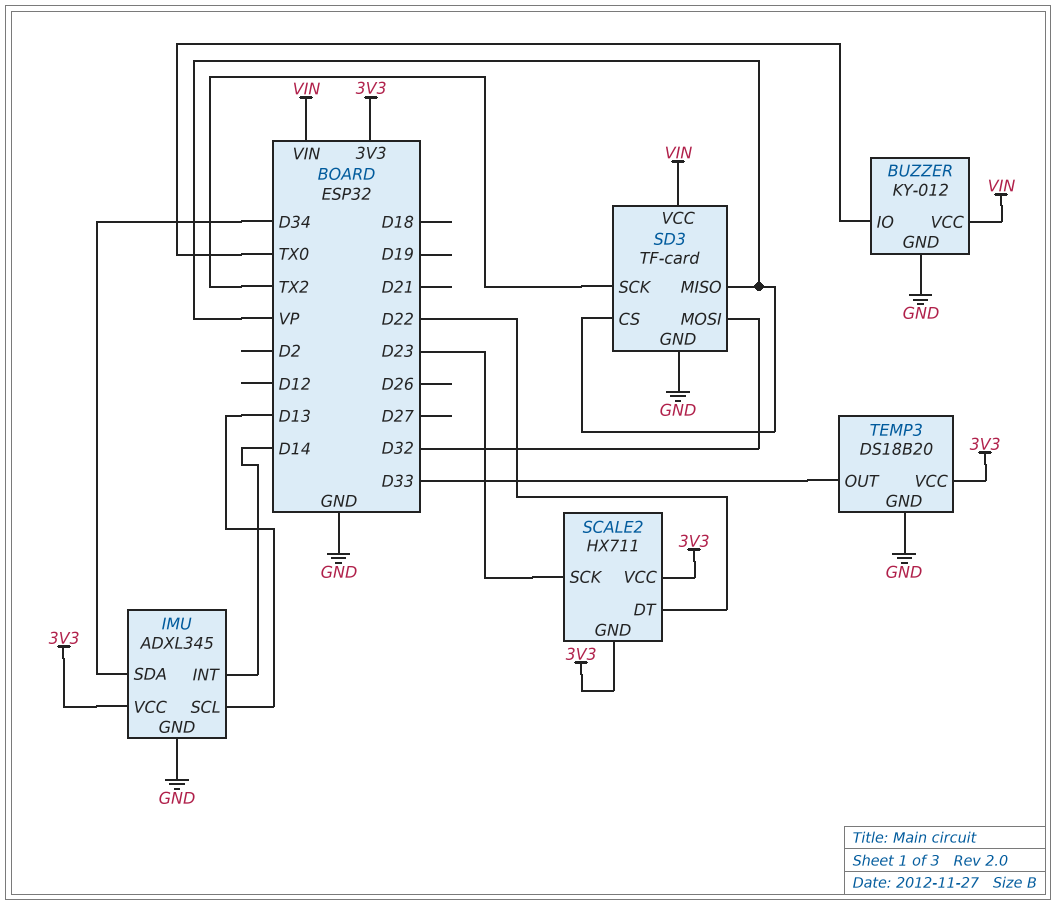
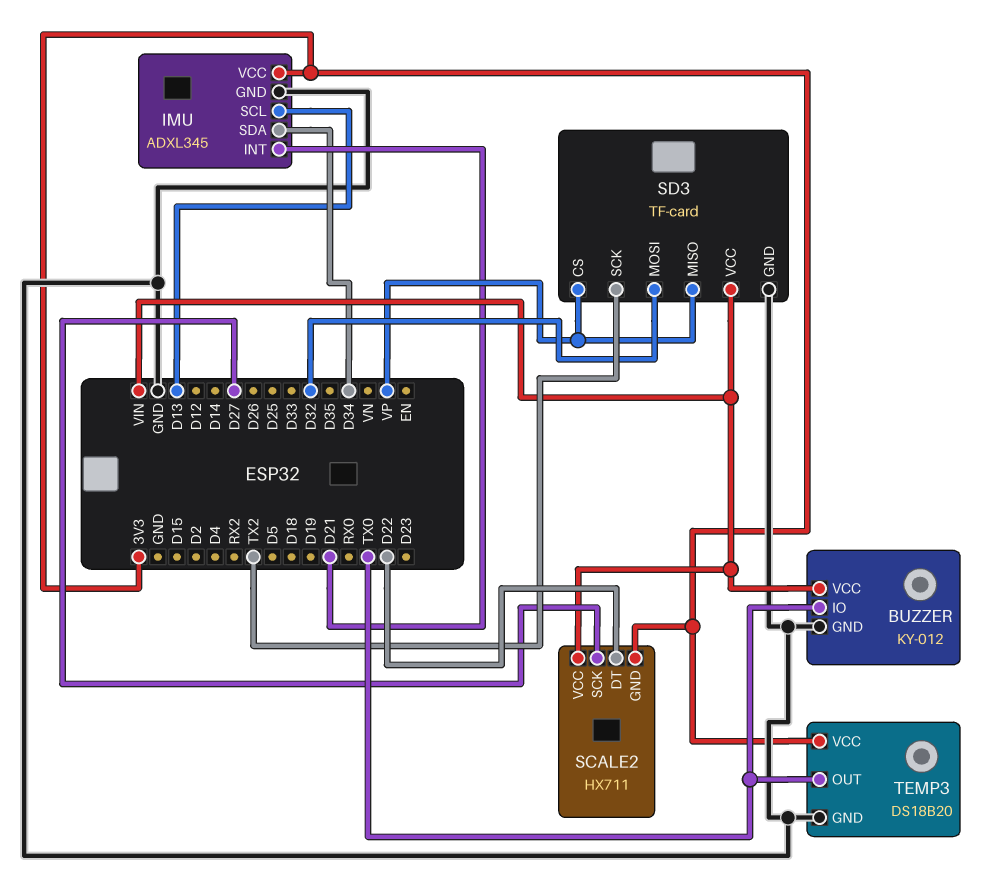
IMU pin INT: D14 -> D21
SCALE2 pin SCK: D23 -> D27
SCALE2 pin VCC: 3V3 -> VIN
TEMP3 pin OUT: D33 -> TX0

